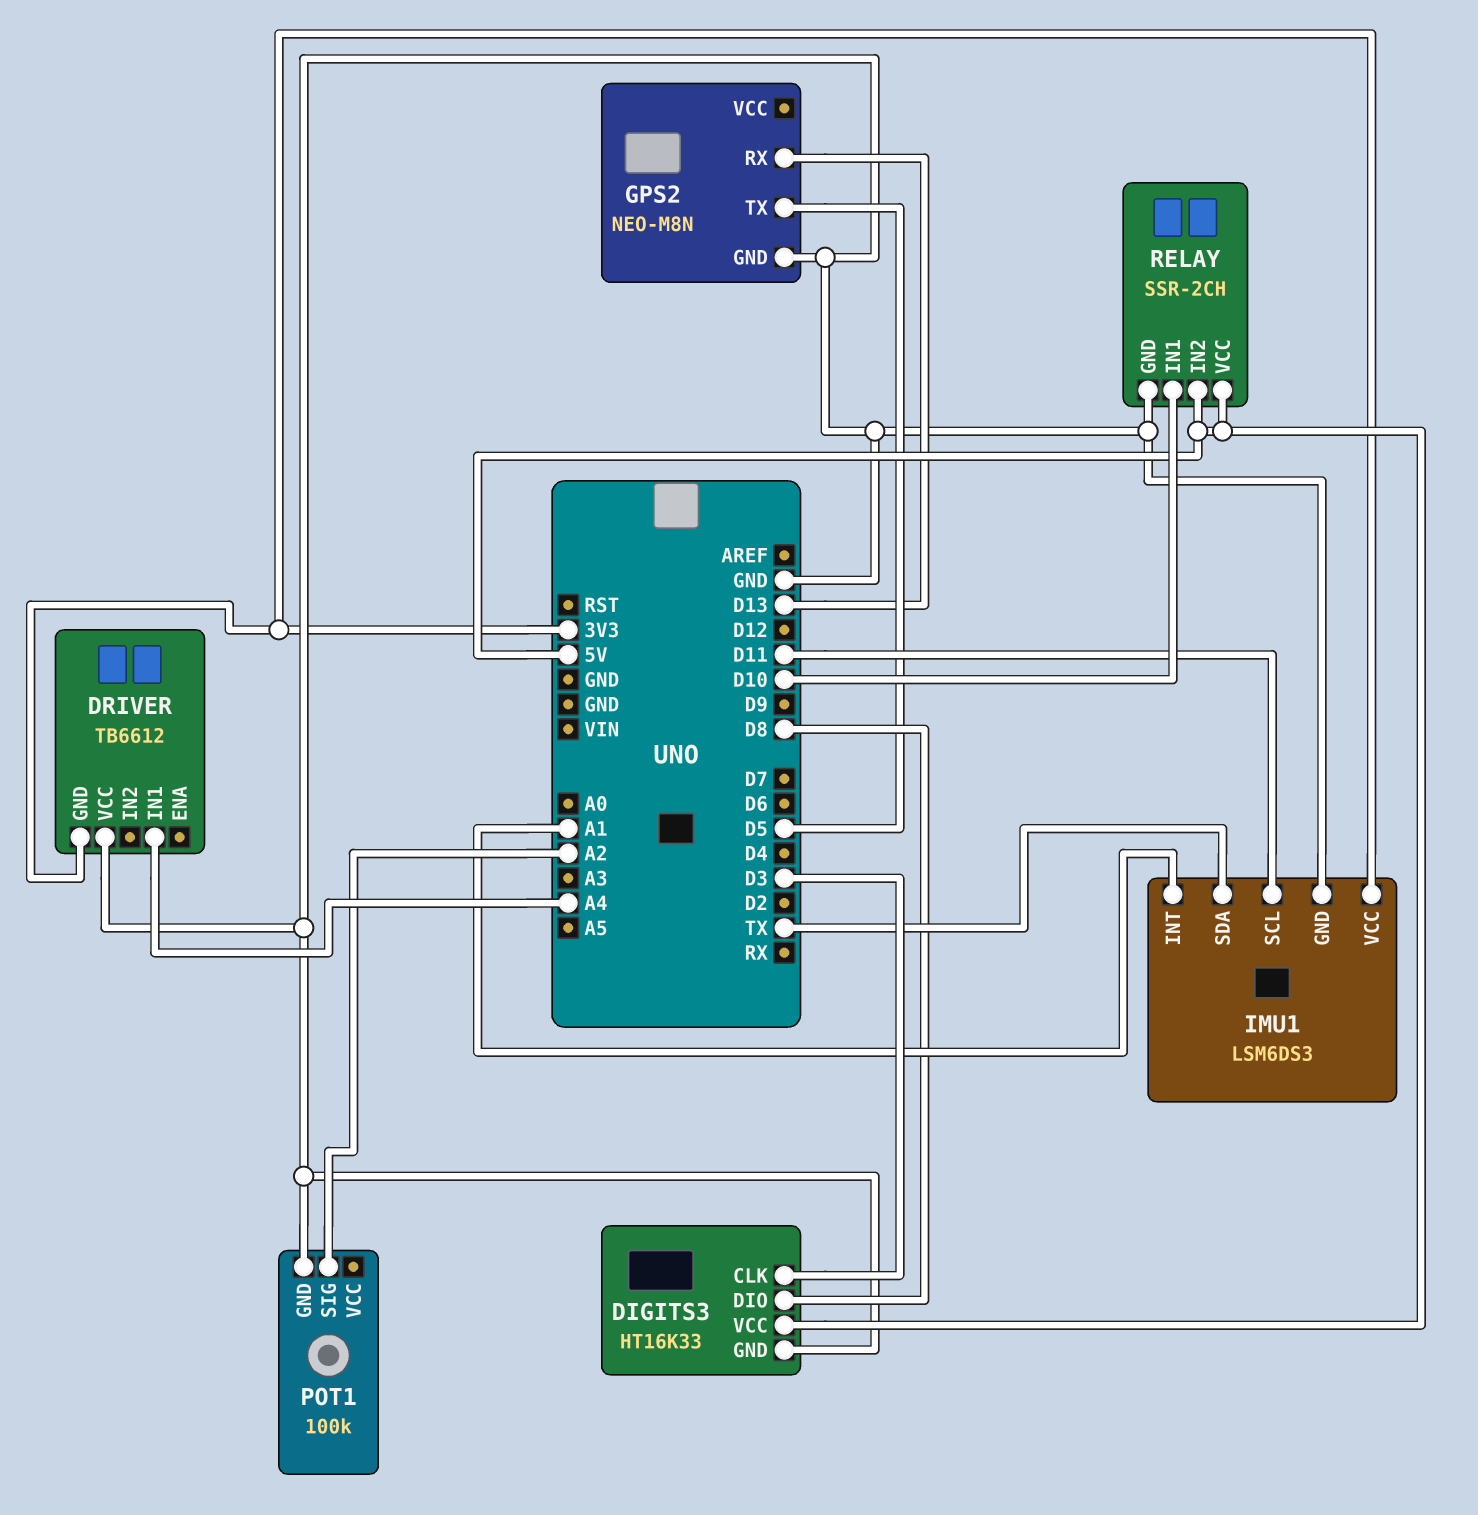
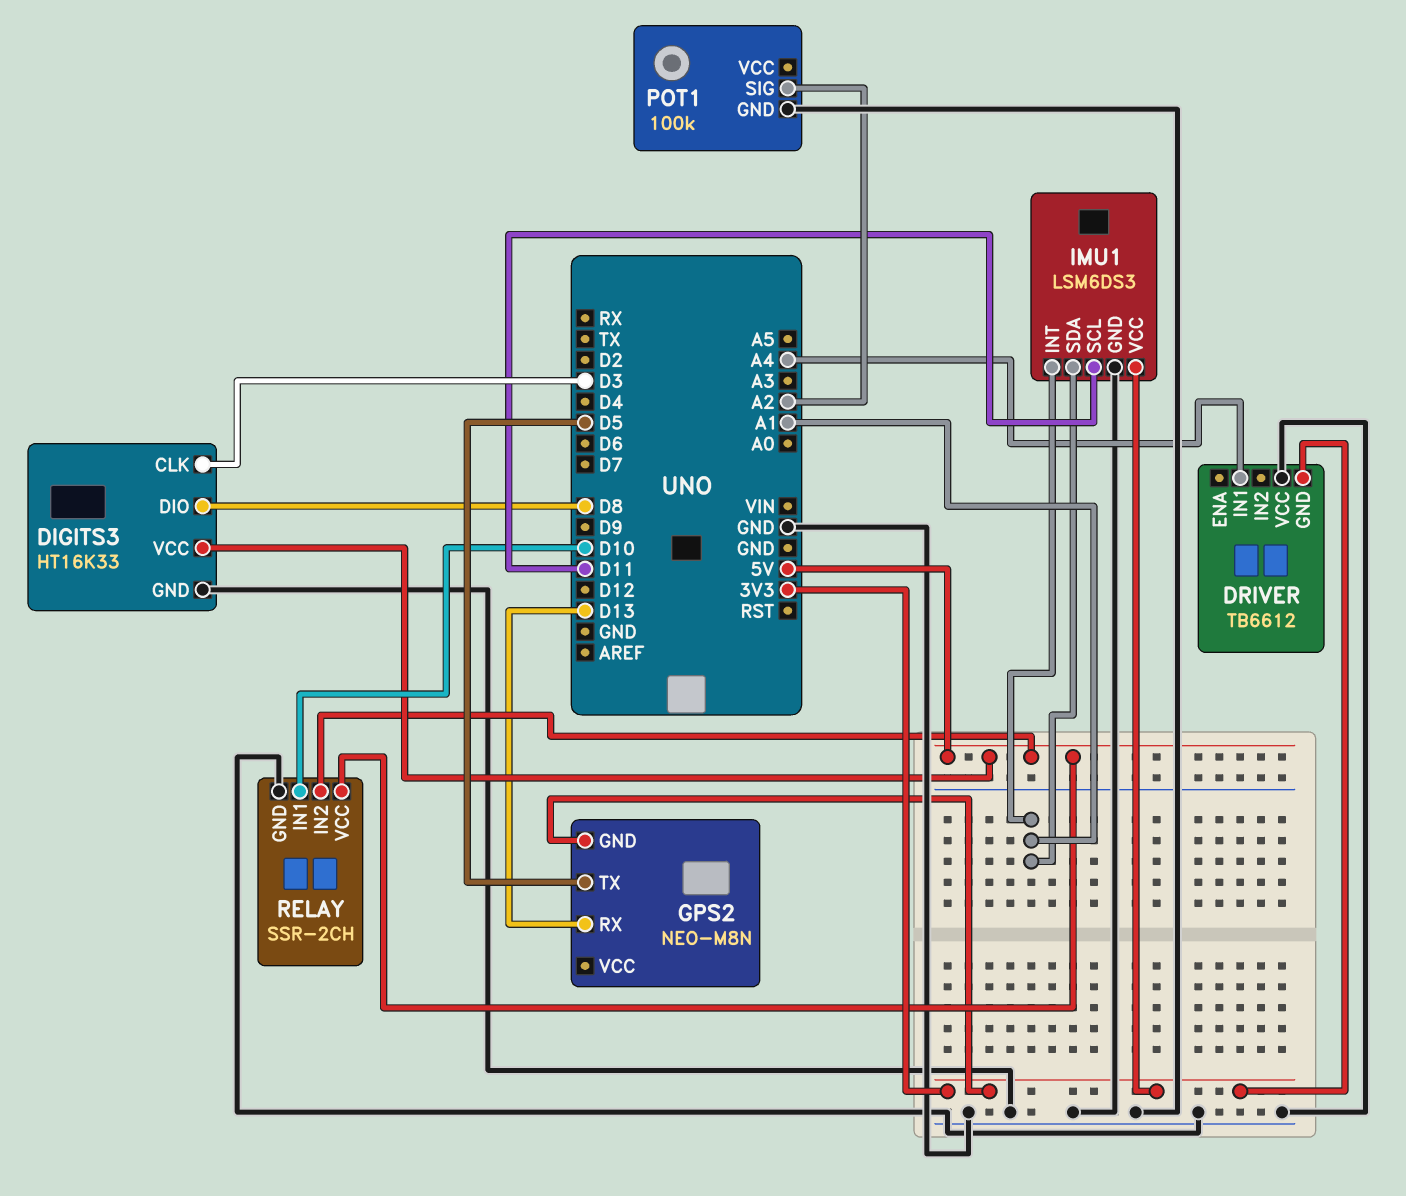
GPS2 pin GND: GND -> 3V3
IMU1 pin SDA: TX -> A1

